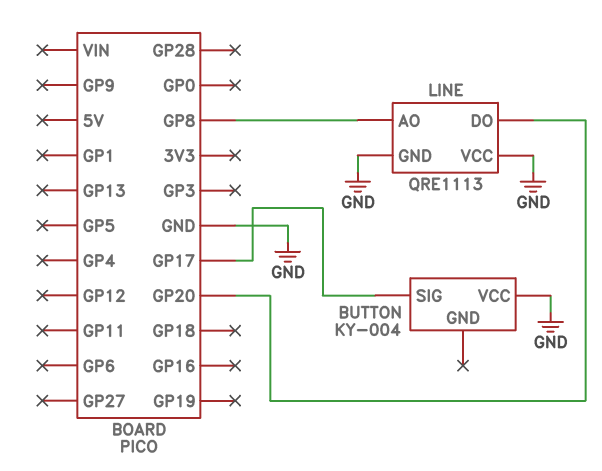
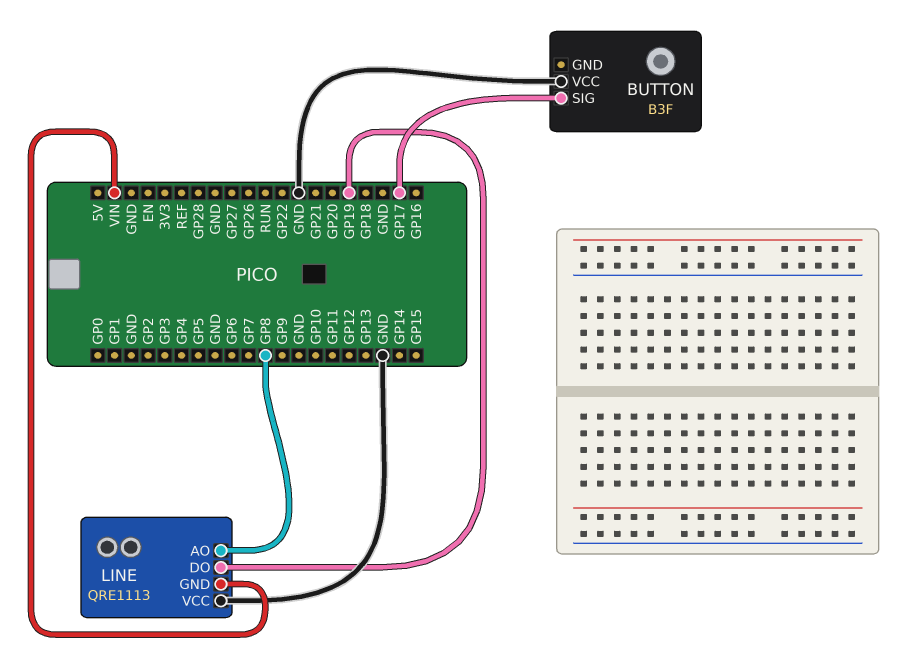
BUTTON: KY-004 -> B3F
LINE pin DO: GP20 -> GP19
LINE pin GND: GND -> VIN

